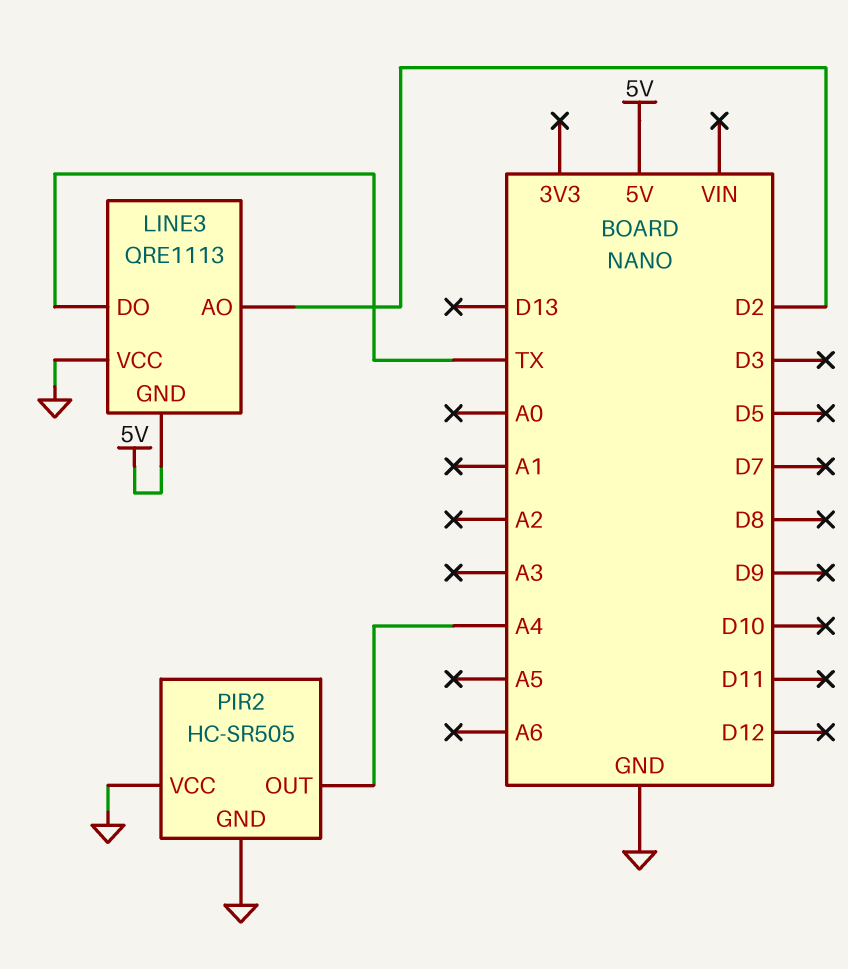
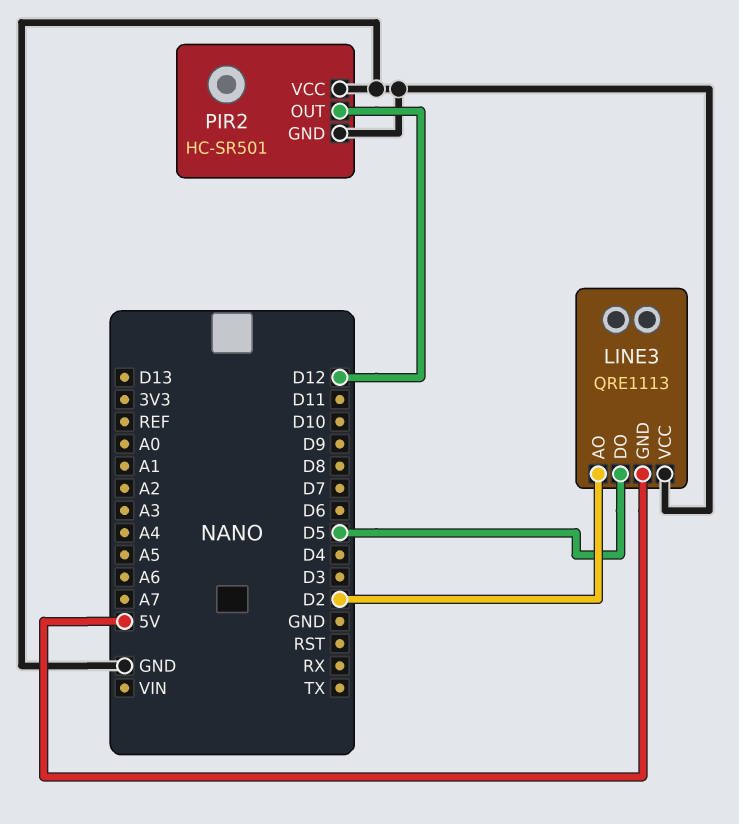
LINE3 pin DO: TX -> D5
PIR2: HC-SR505 -> HC-SR501
PIR2 pin OUT: A4 -> D12

